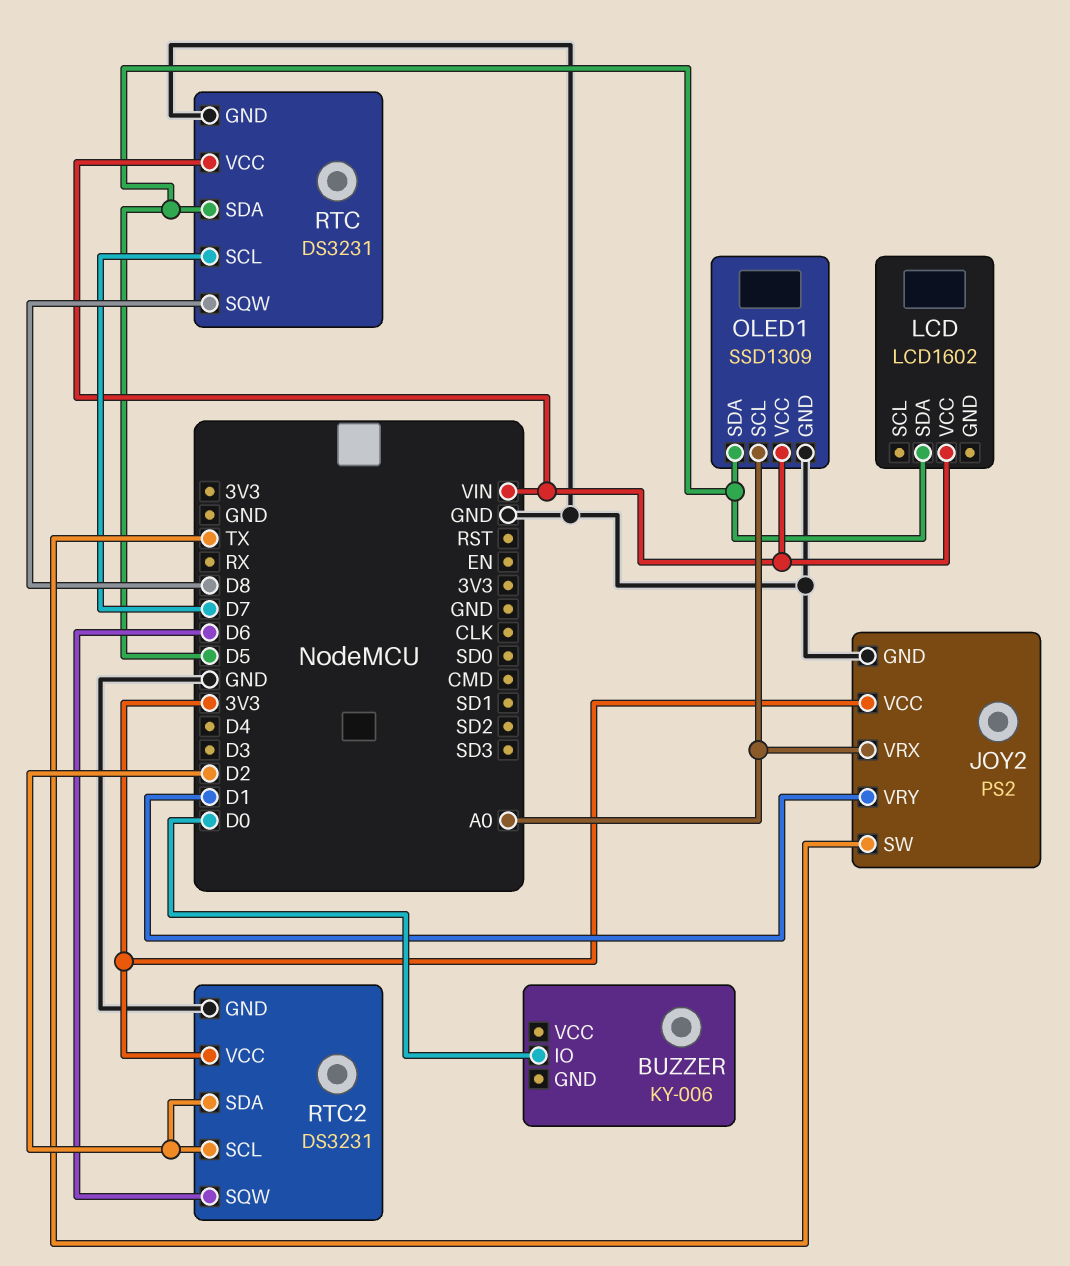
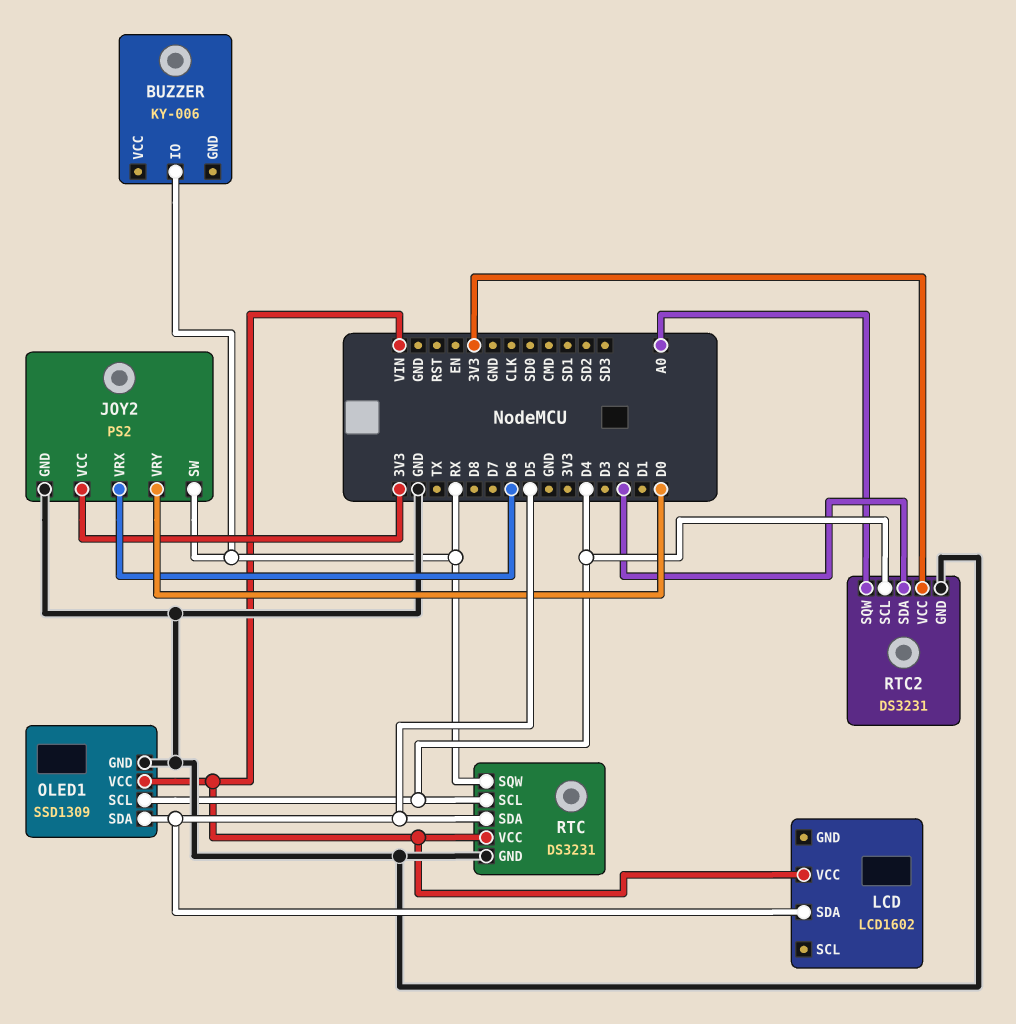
BUZZER pin IO: D0 -> RX
JOY2 pin SW: TX -> RX
JOY2 pin VRX: A0 -> D6
JOY2 pin VRY: D1 -> D0
OLED1 pin SCL: A0 -> D4
RTC pin SCL: D7 -> D4
RTC pin SQW: D8 -> RX
RTC2 pin SCL: D2 -> D4
RTC2 pin SQW: D6 -> A0

